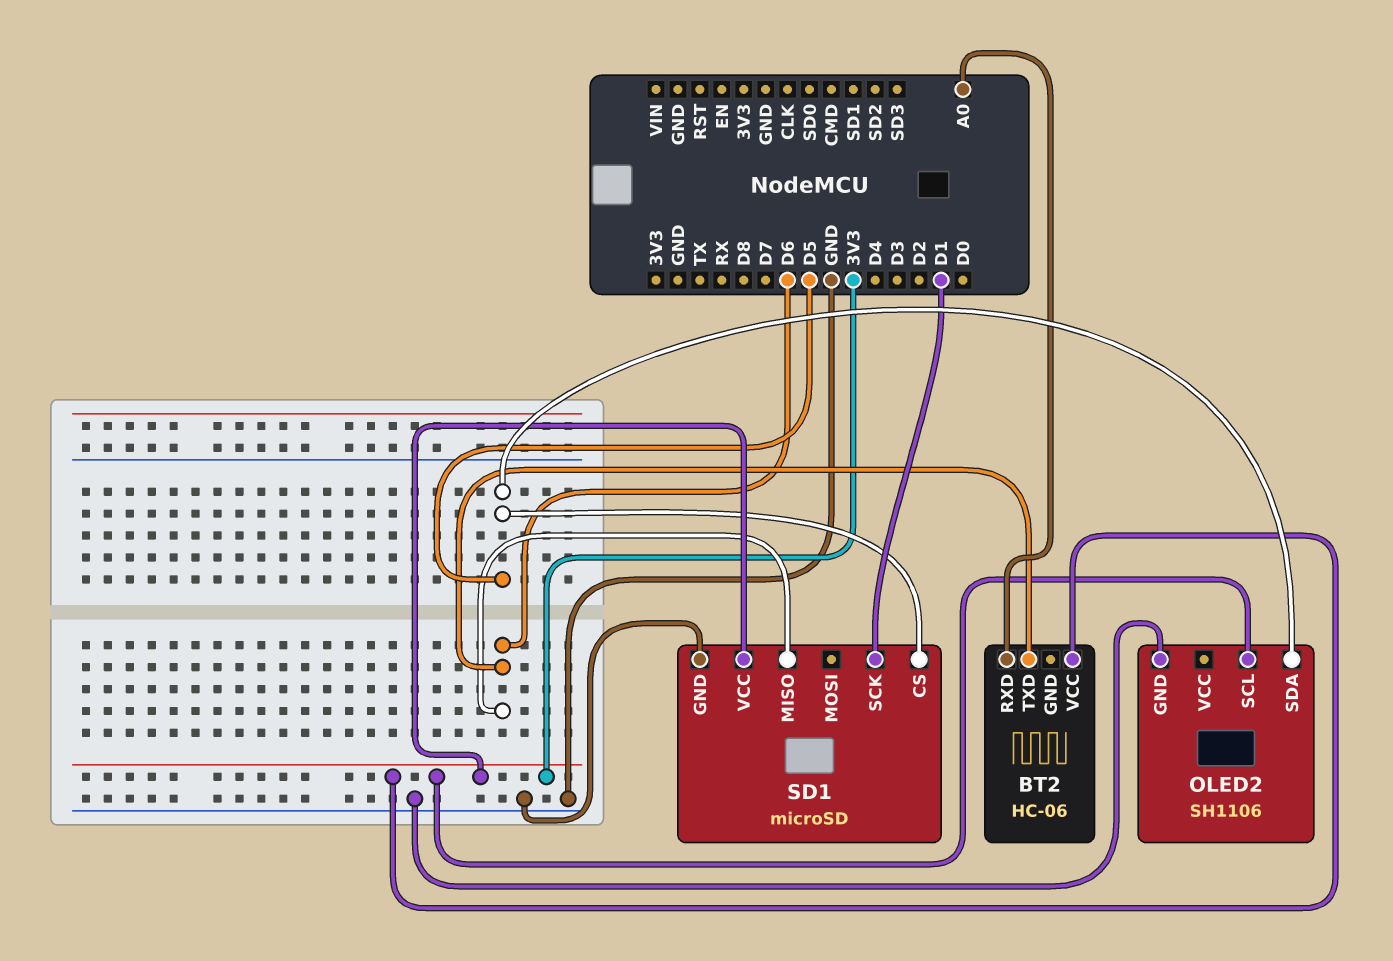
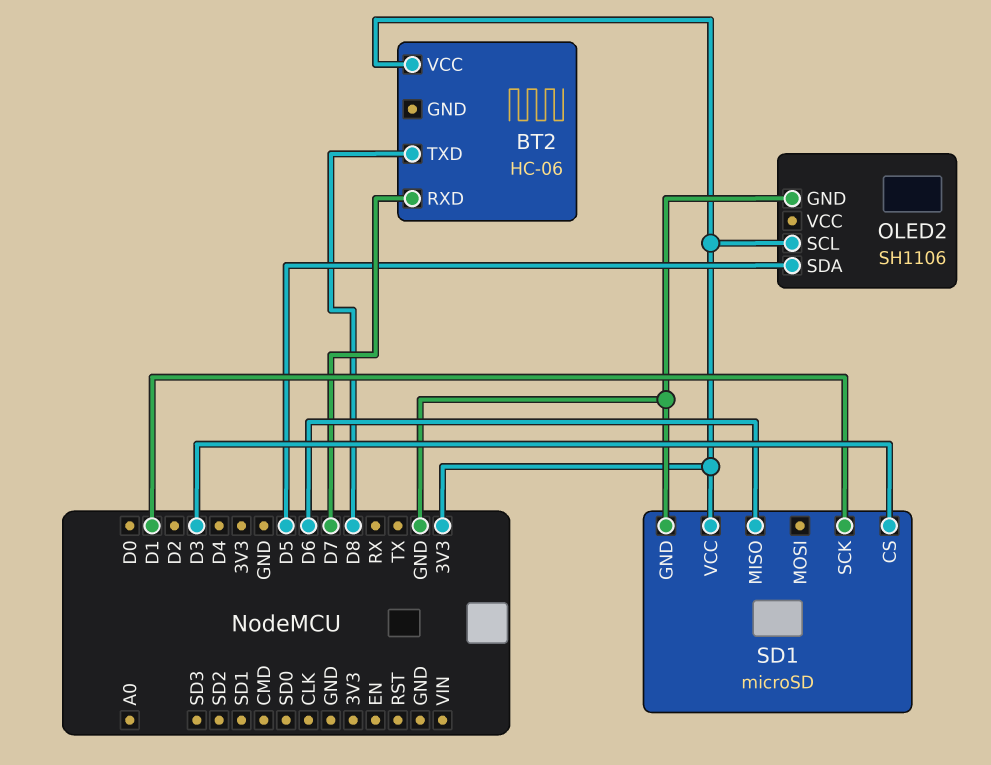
BT2 pin RXD: A0 -> D7
BT2 pin TXD: D6 -> D8
SD1 pin CS: D5 -> D3

